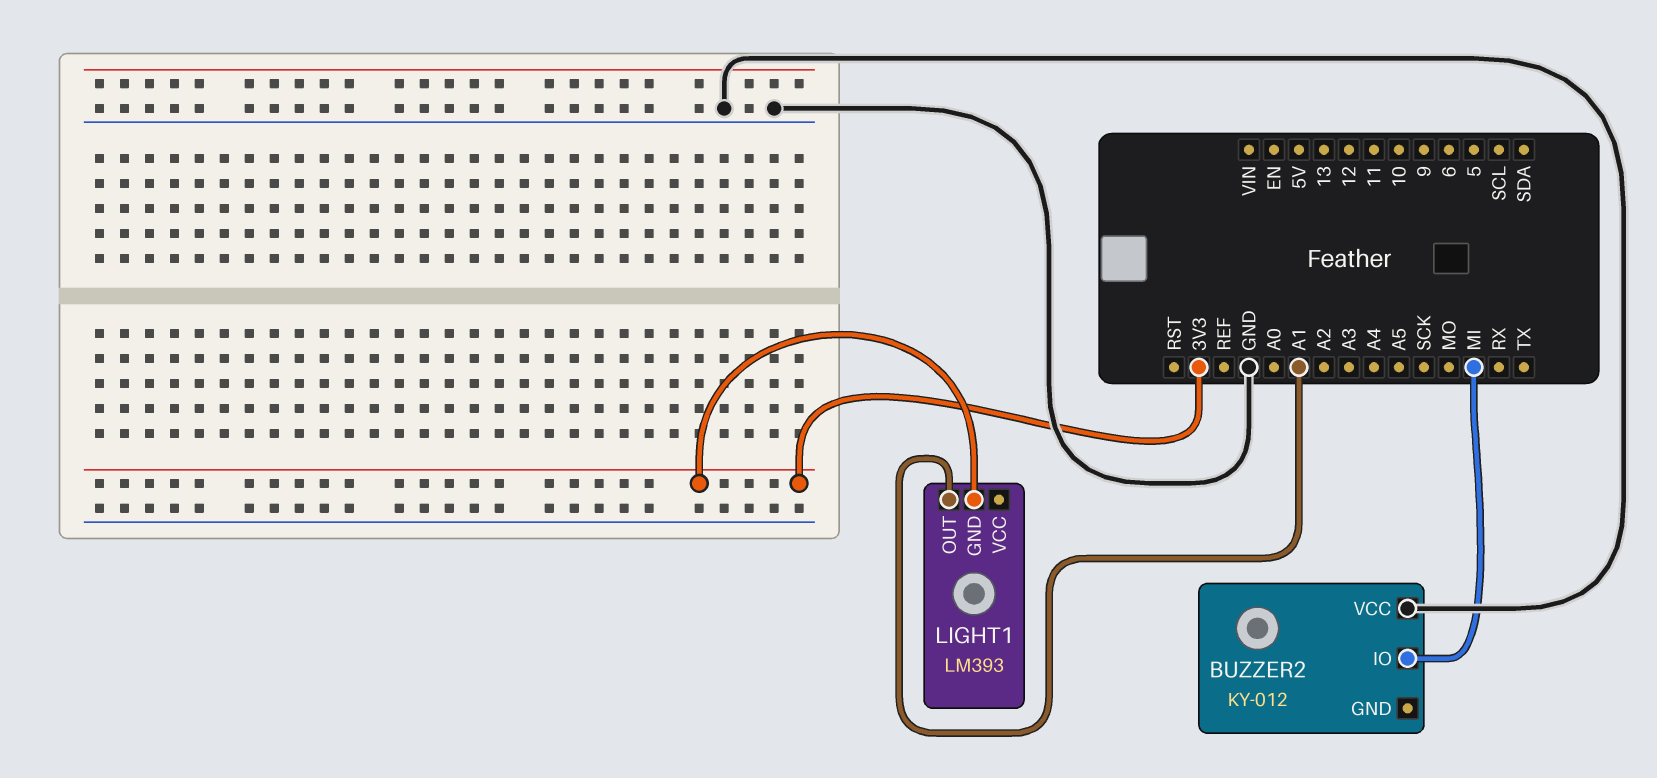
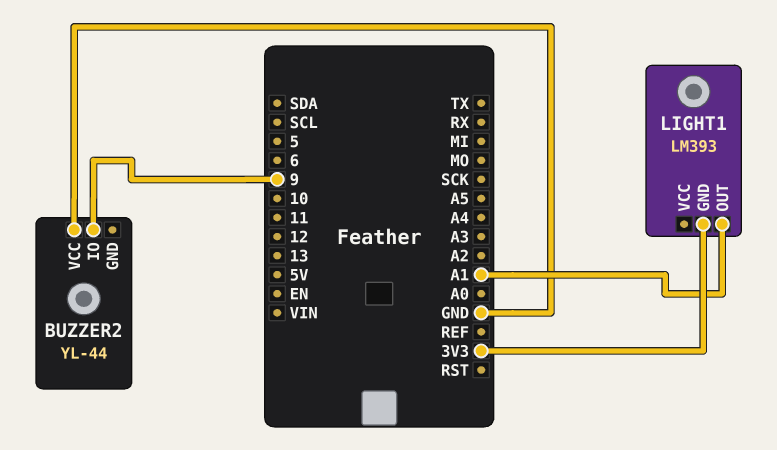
BUZZER2: KY-012 -> YL-44
BUZZER2 pin IO: MI -> 9

